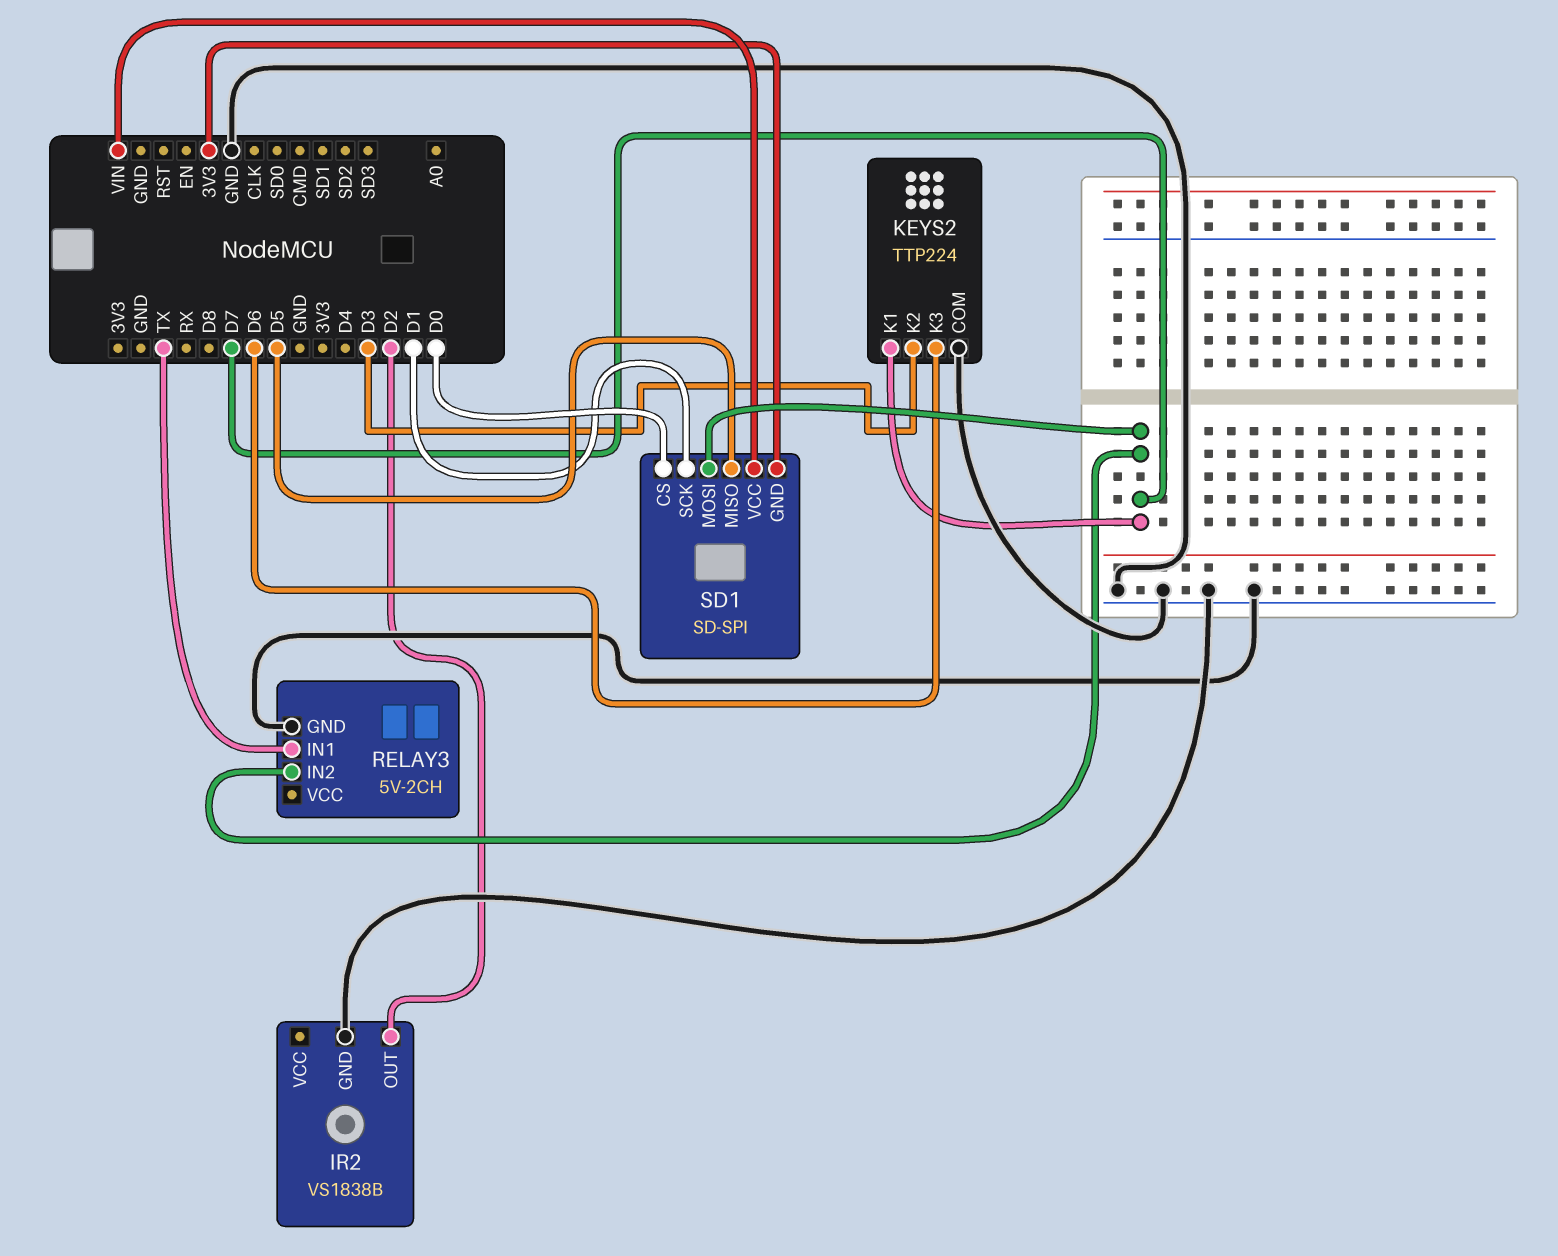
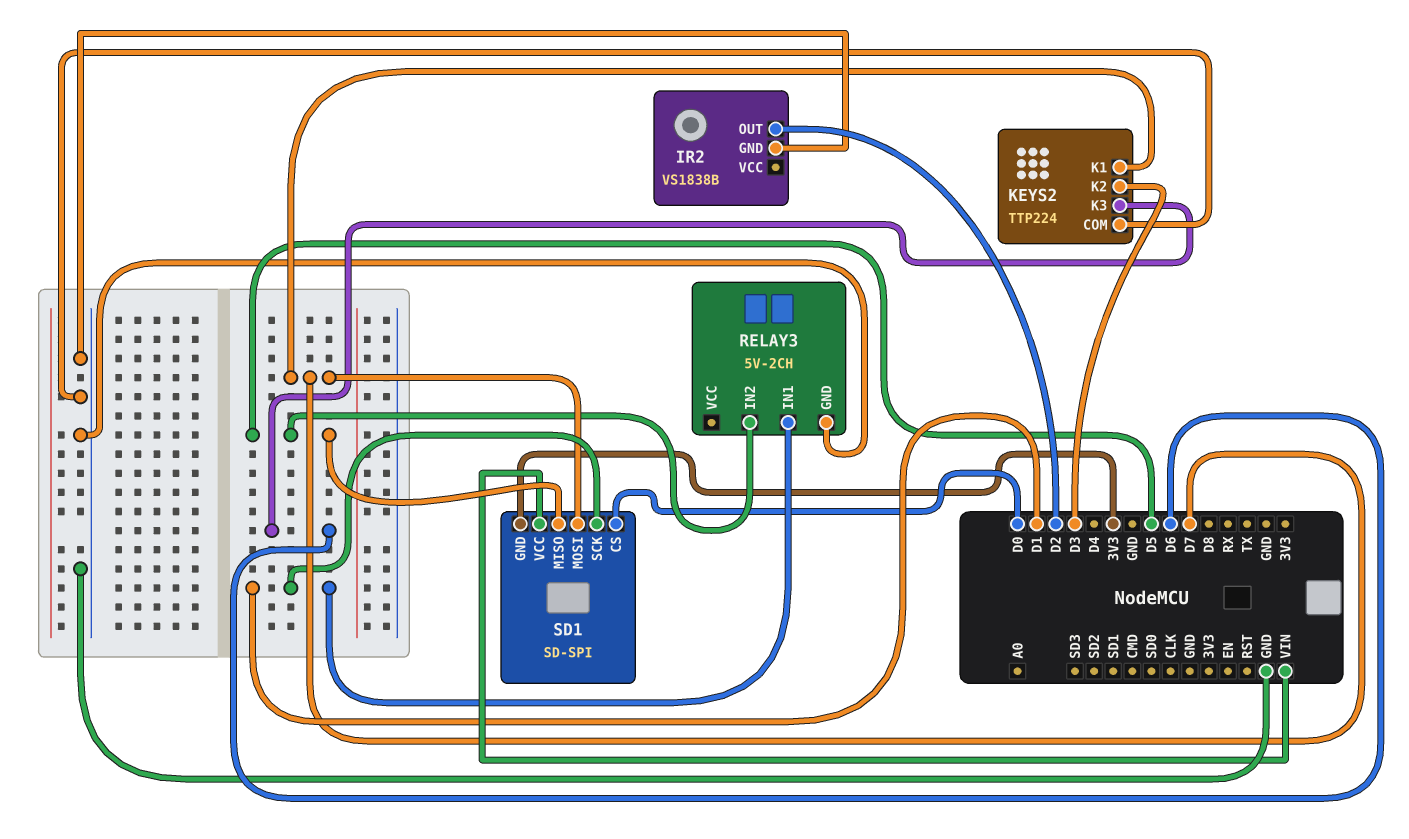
RELAY3 pin IN1: TX -> D1
RELAY3 pin IN2: D7 -> D5

